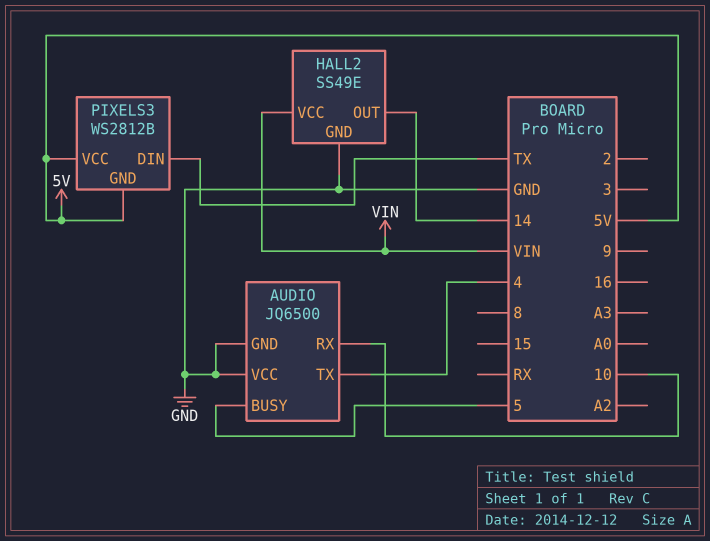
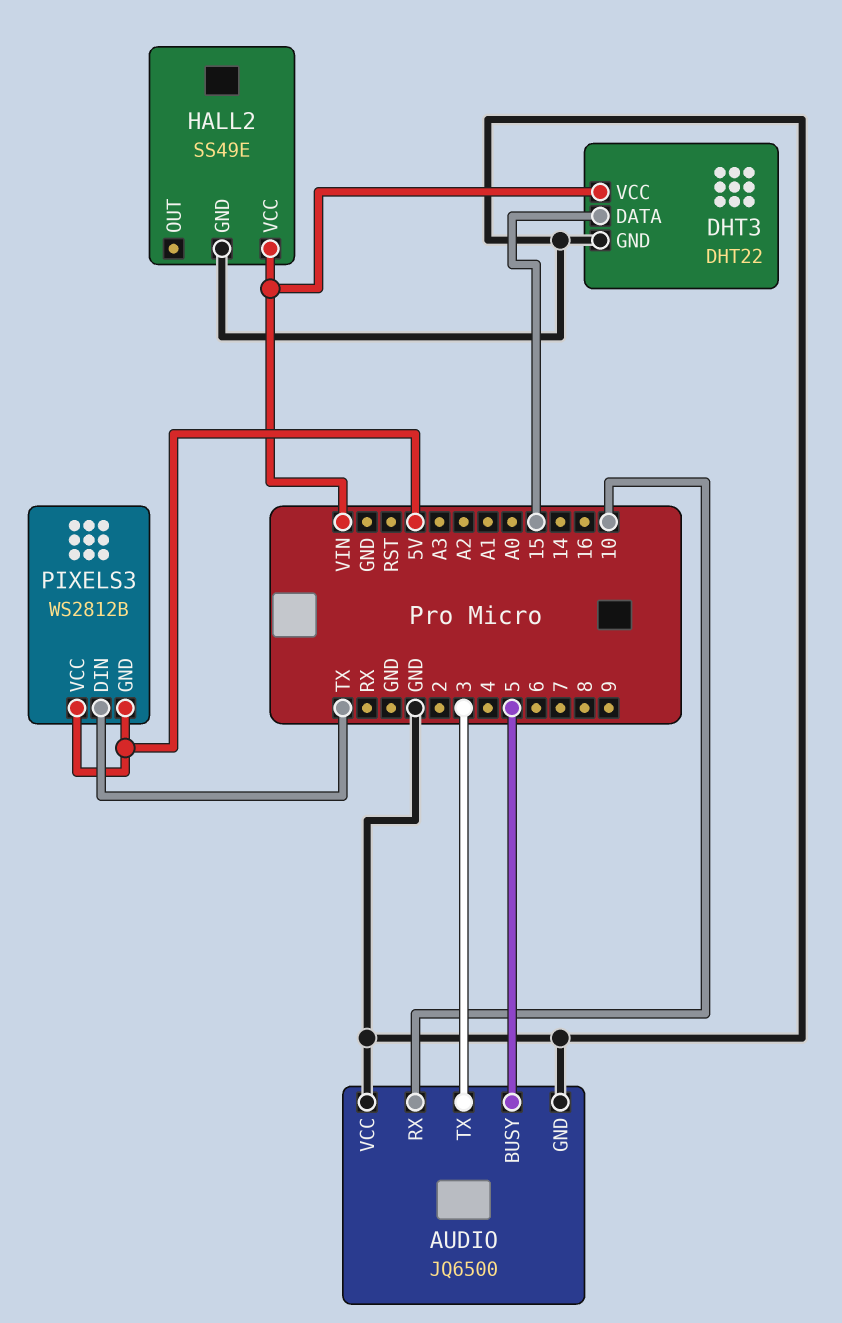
AUDIO pin TX: 4 -> 3
DHT3: none -> DHT22
DHT3 pin DATA: none -> 15
DHT3 pin GND: none -> GND
DHT3 pin VCC: none -> VIN
HALL2 pin OUT: 14 -> none

